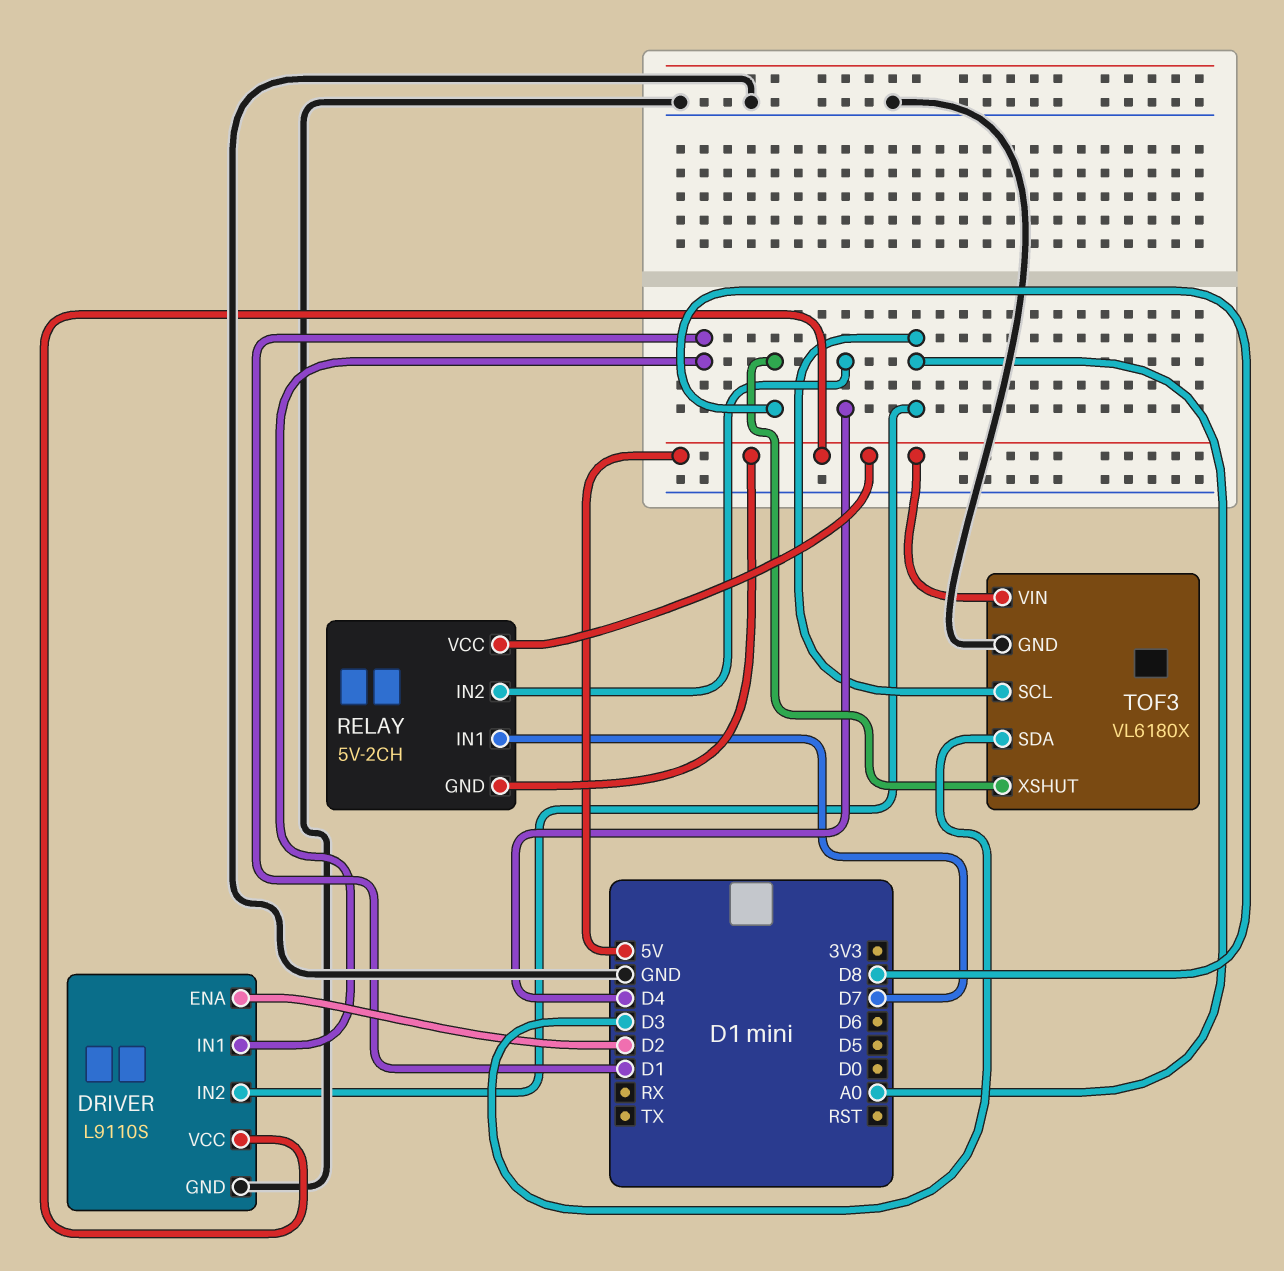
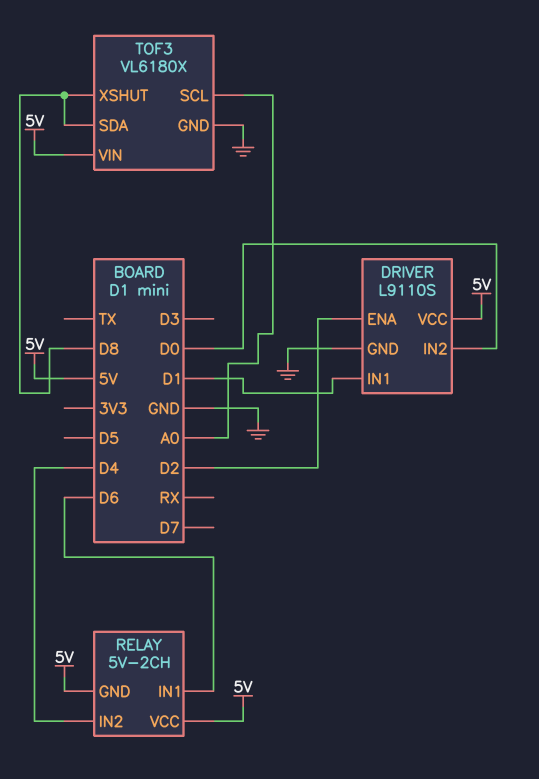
DRIVER pin IN2: A0 -> D0
RELAY pin IN1: D7 -> D6
TOF3 pin SDA: D3 -> D8

